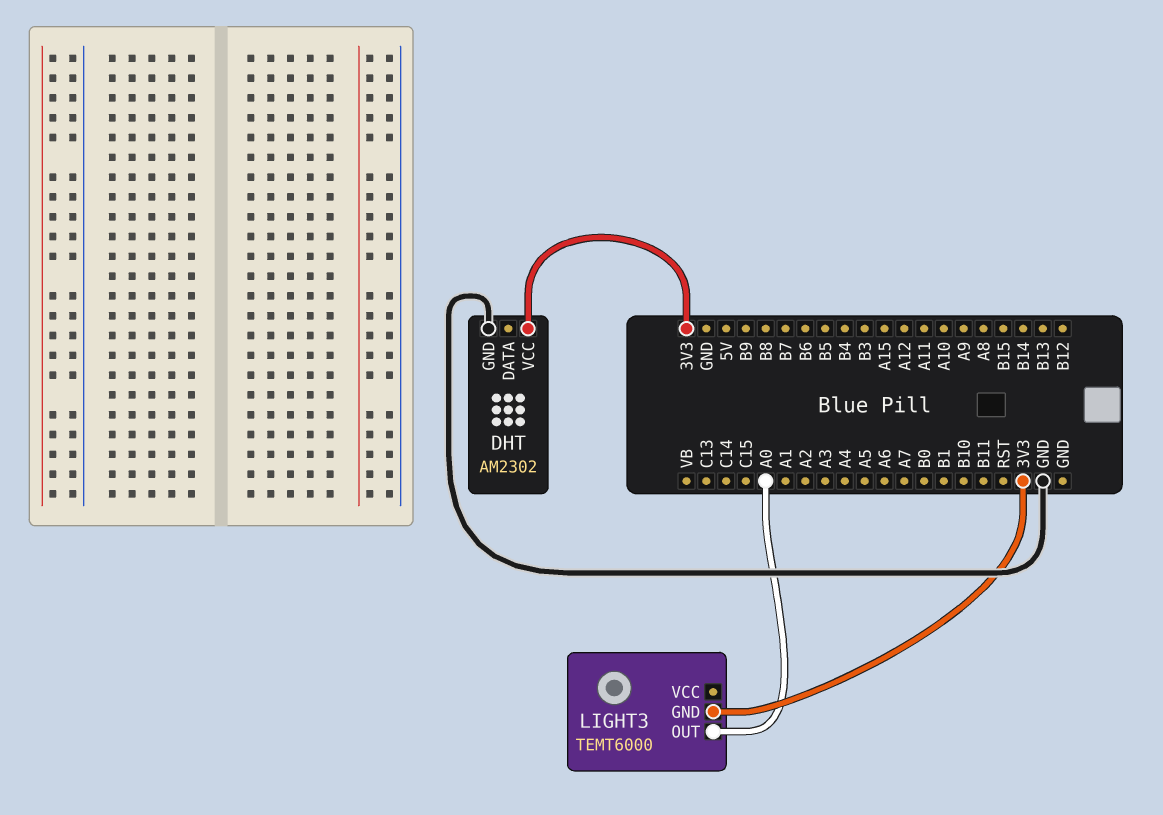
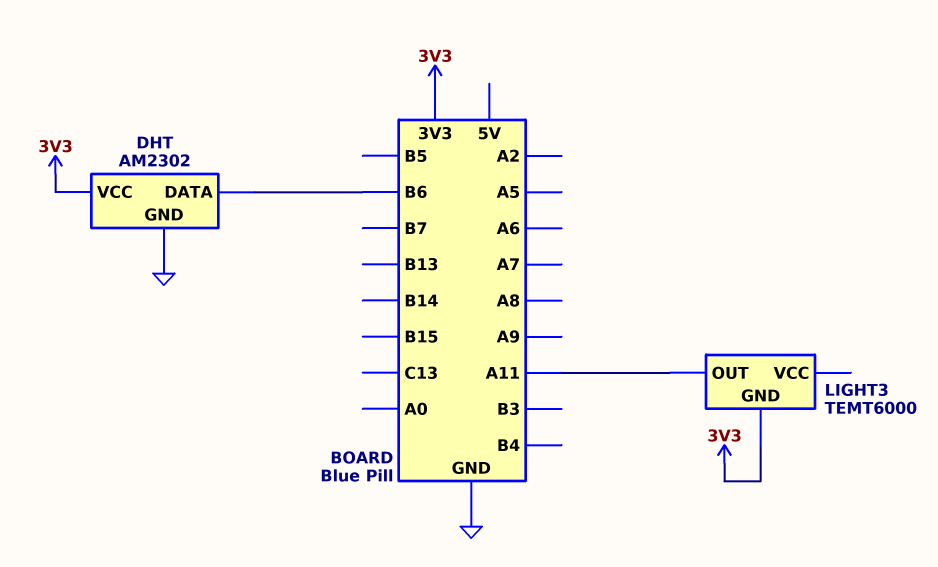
DHT pin DATA: none -> B6
LIGHT3 pin OUT: A0 -> A11

